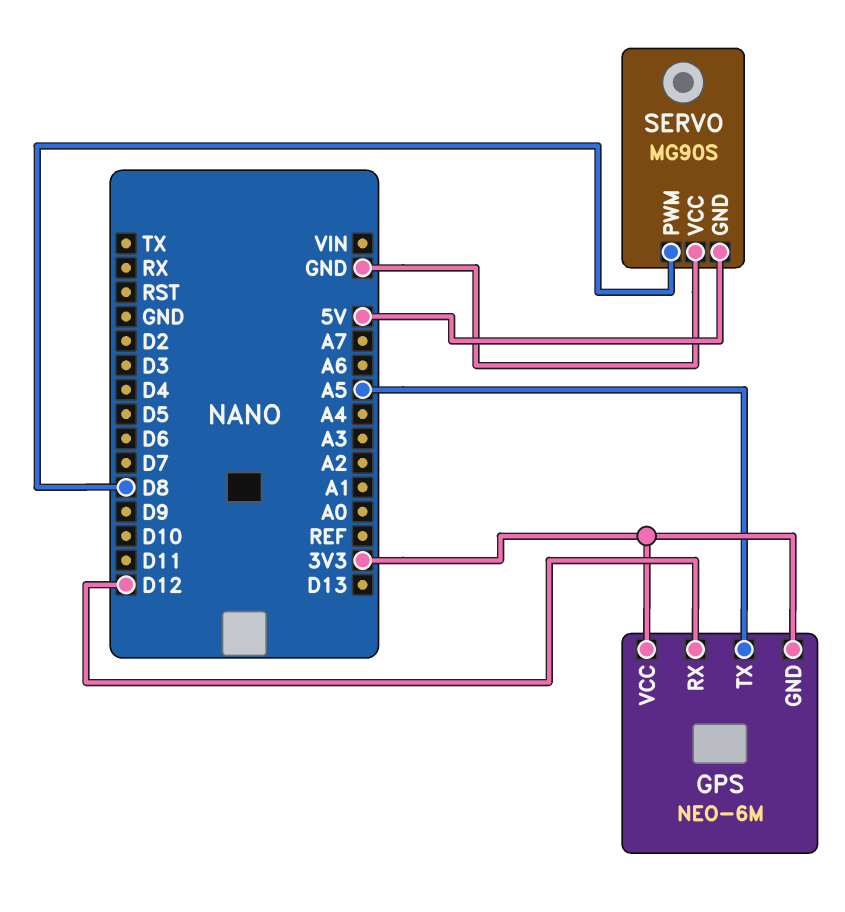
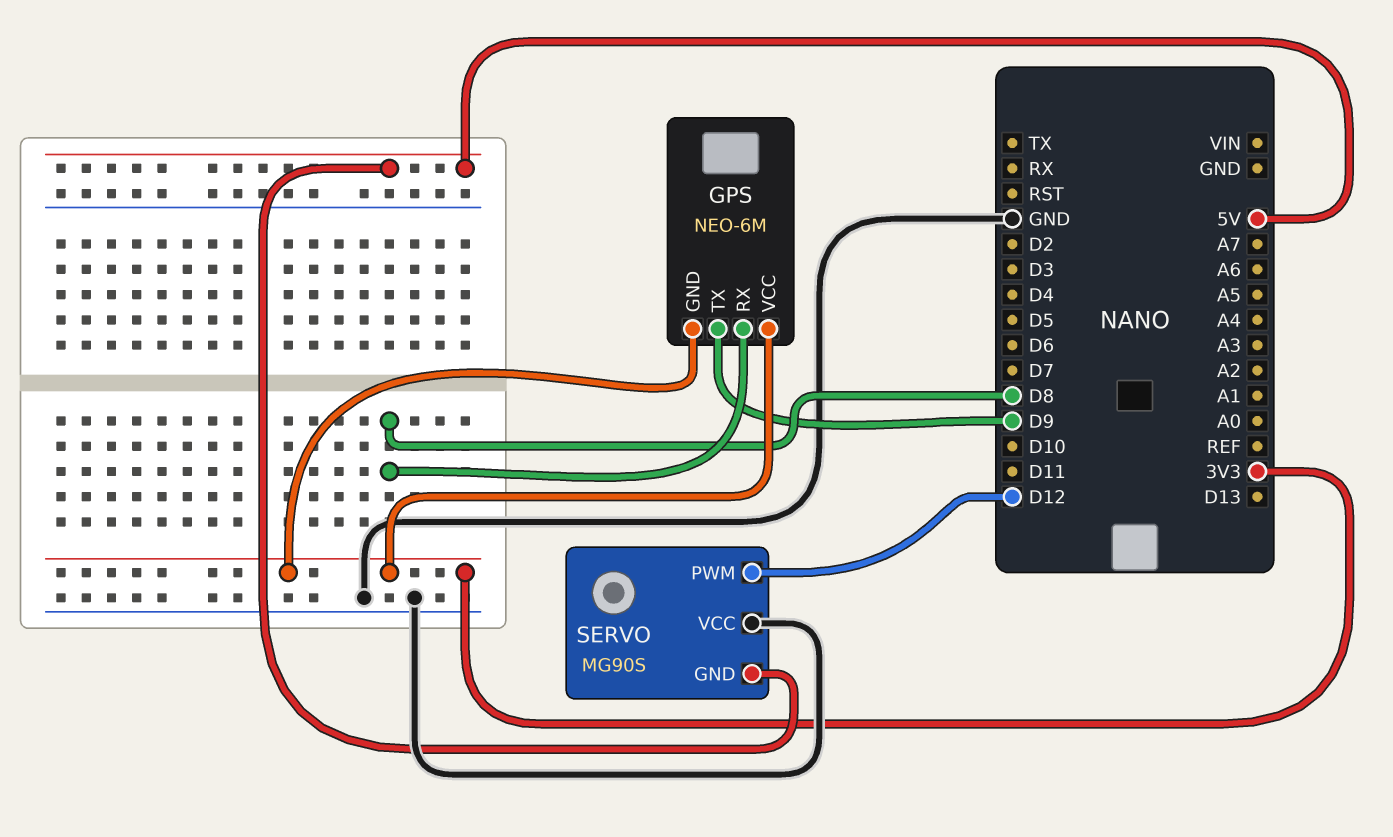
GPS pin RX: D12 -> D8
GPS pin TX: A5 -> D9
SERVO pin PWM: D8 -> D12

